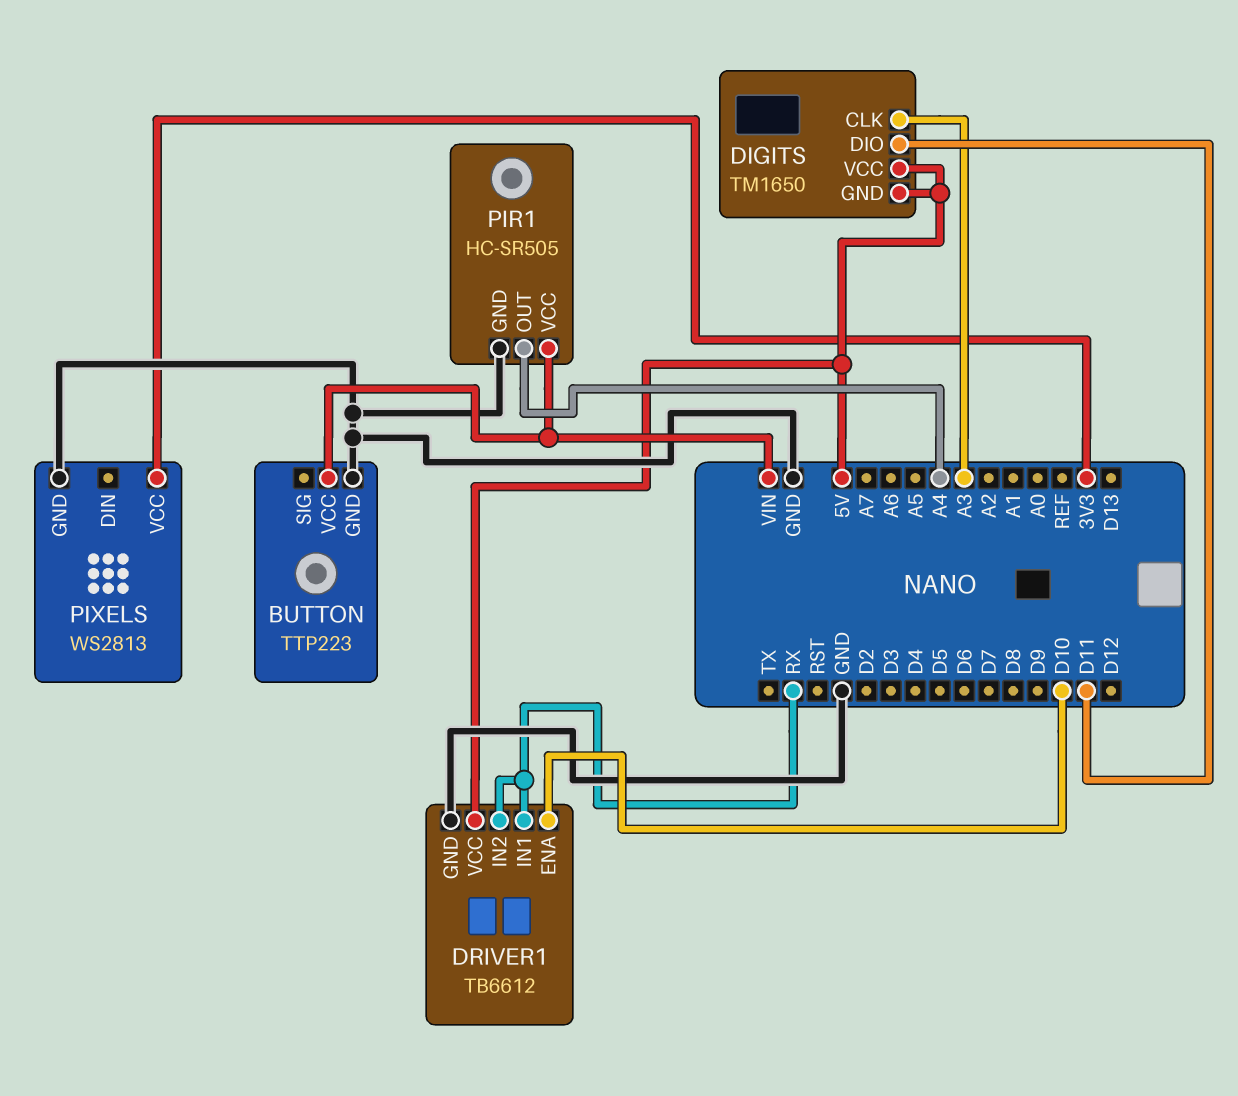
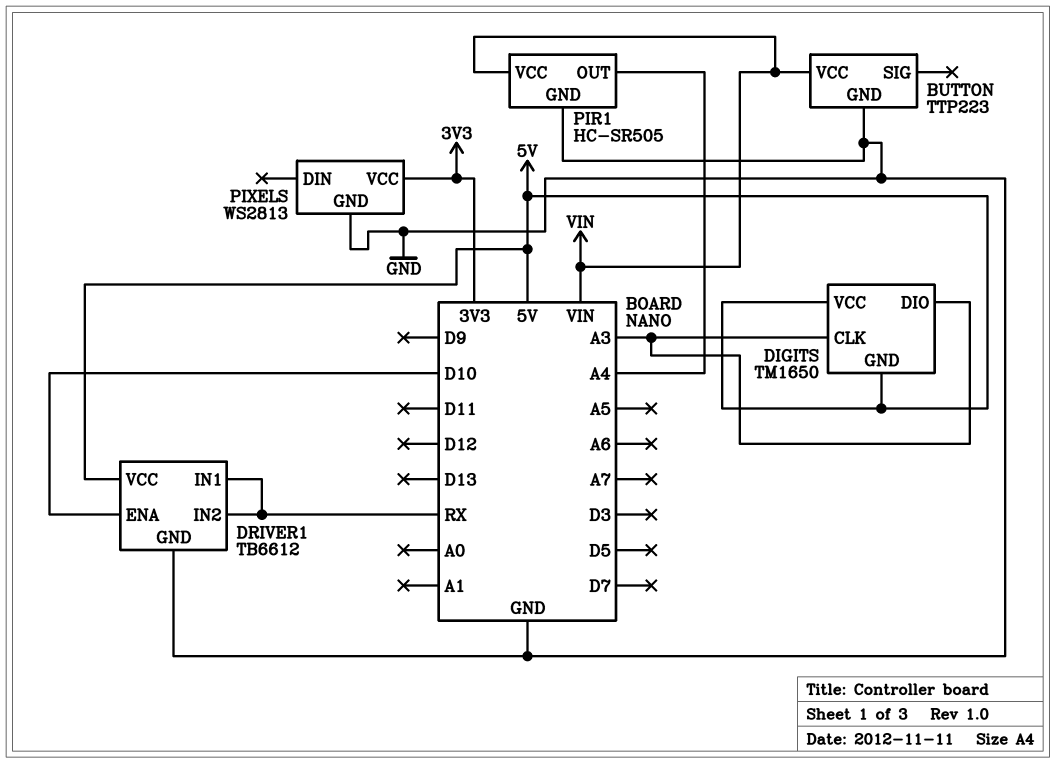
DIGITS pin DIO: D11 -> A3

